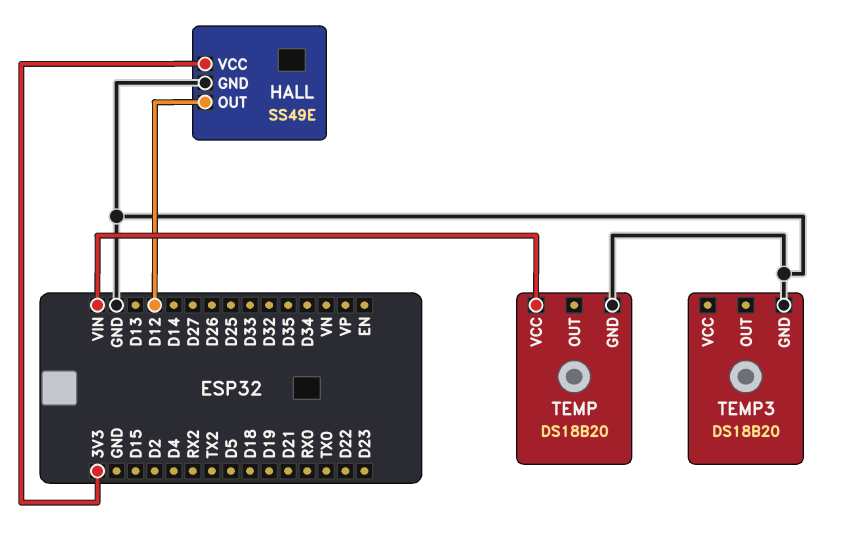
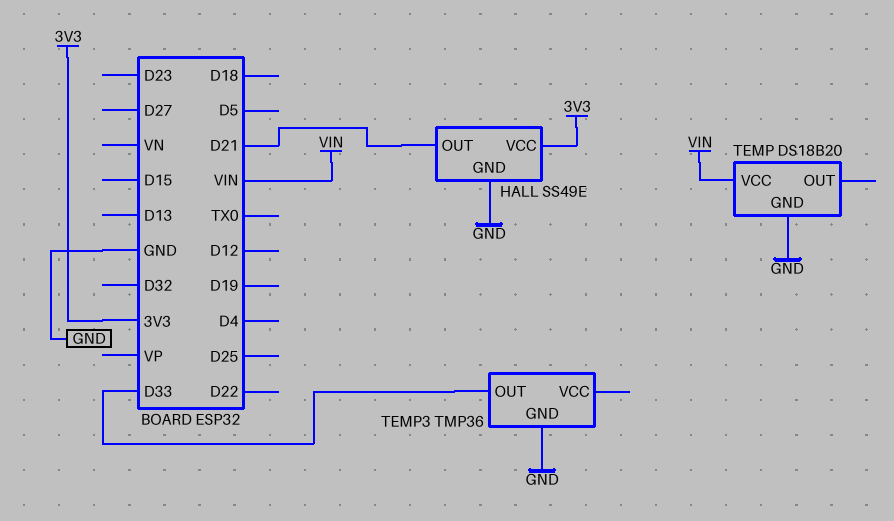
HALL pin OUT: D12 -> D21
TEMP3: DS18B20 -> TMP36
TEMP3 pin OUT: none -> D33

